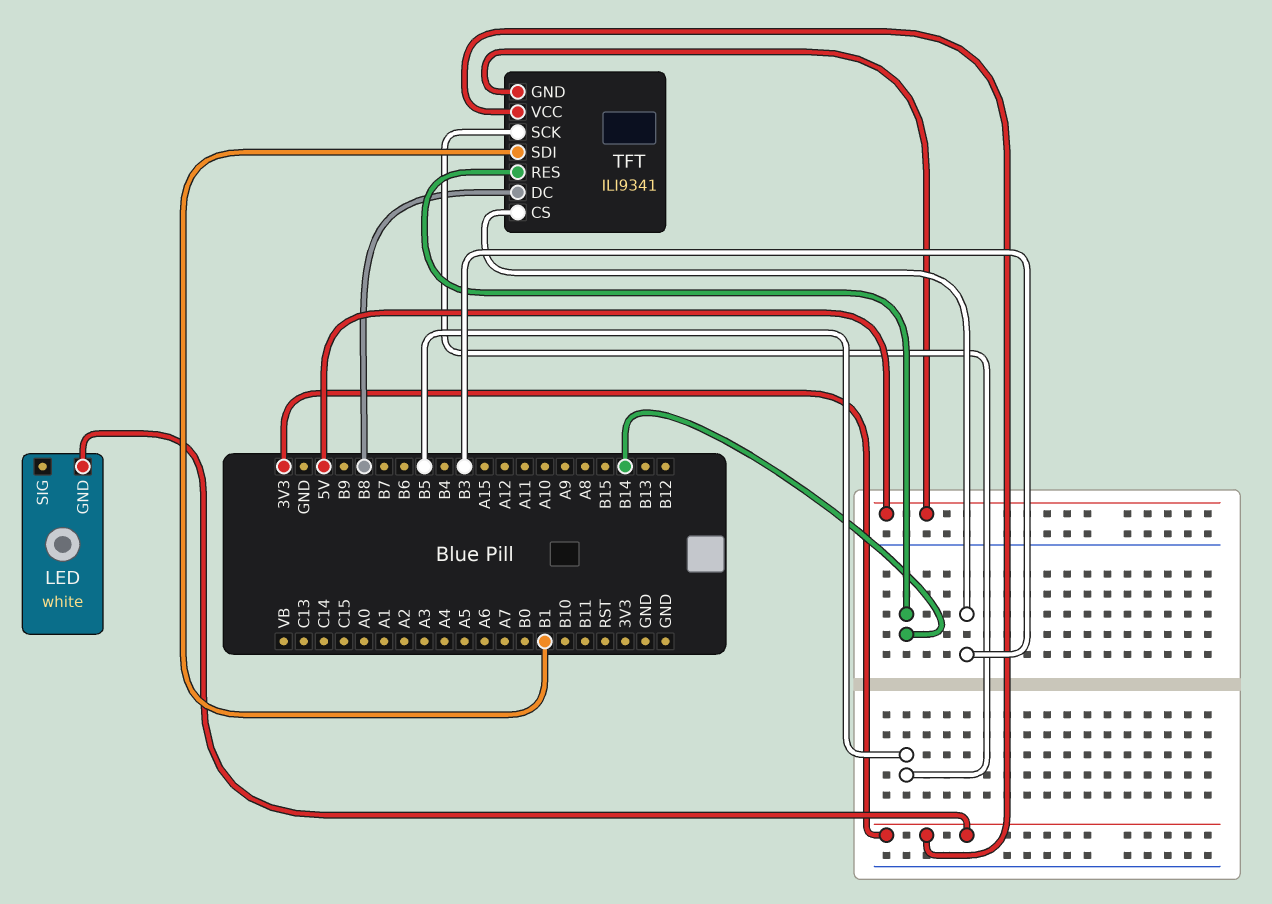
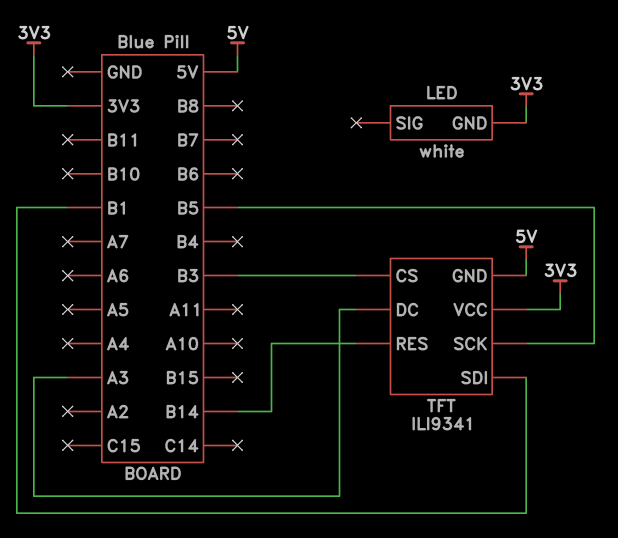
TFT pin DC: B8 -> A3

